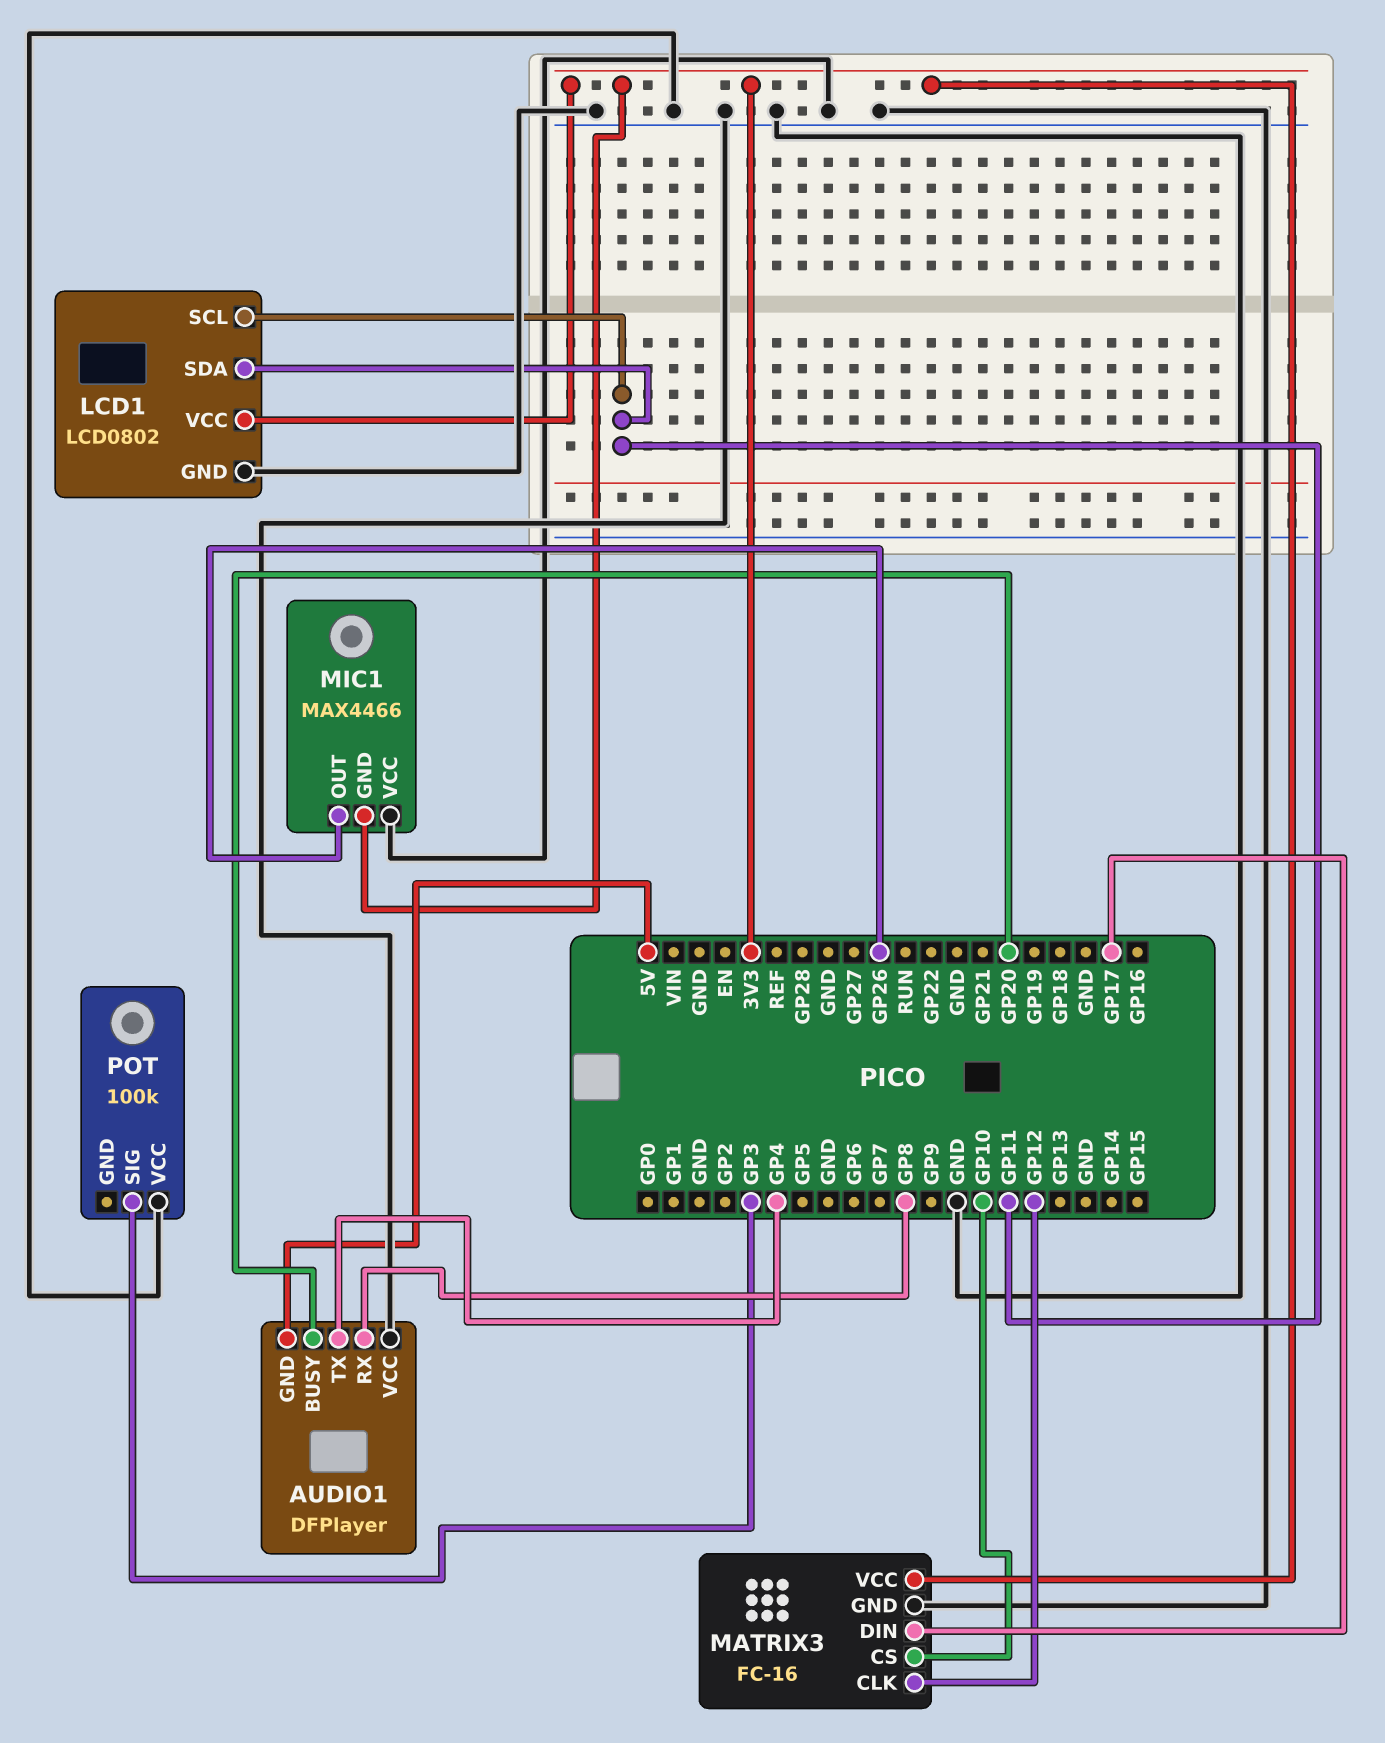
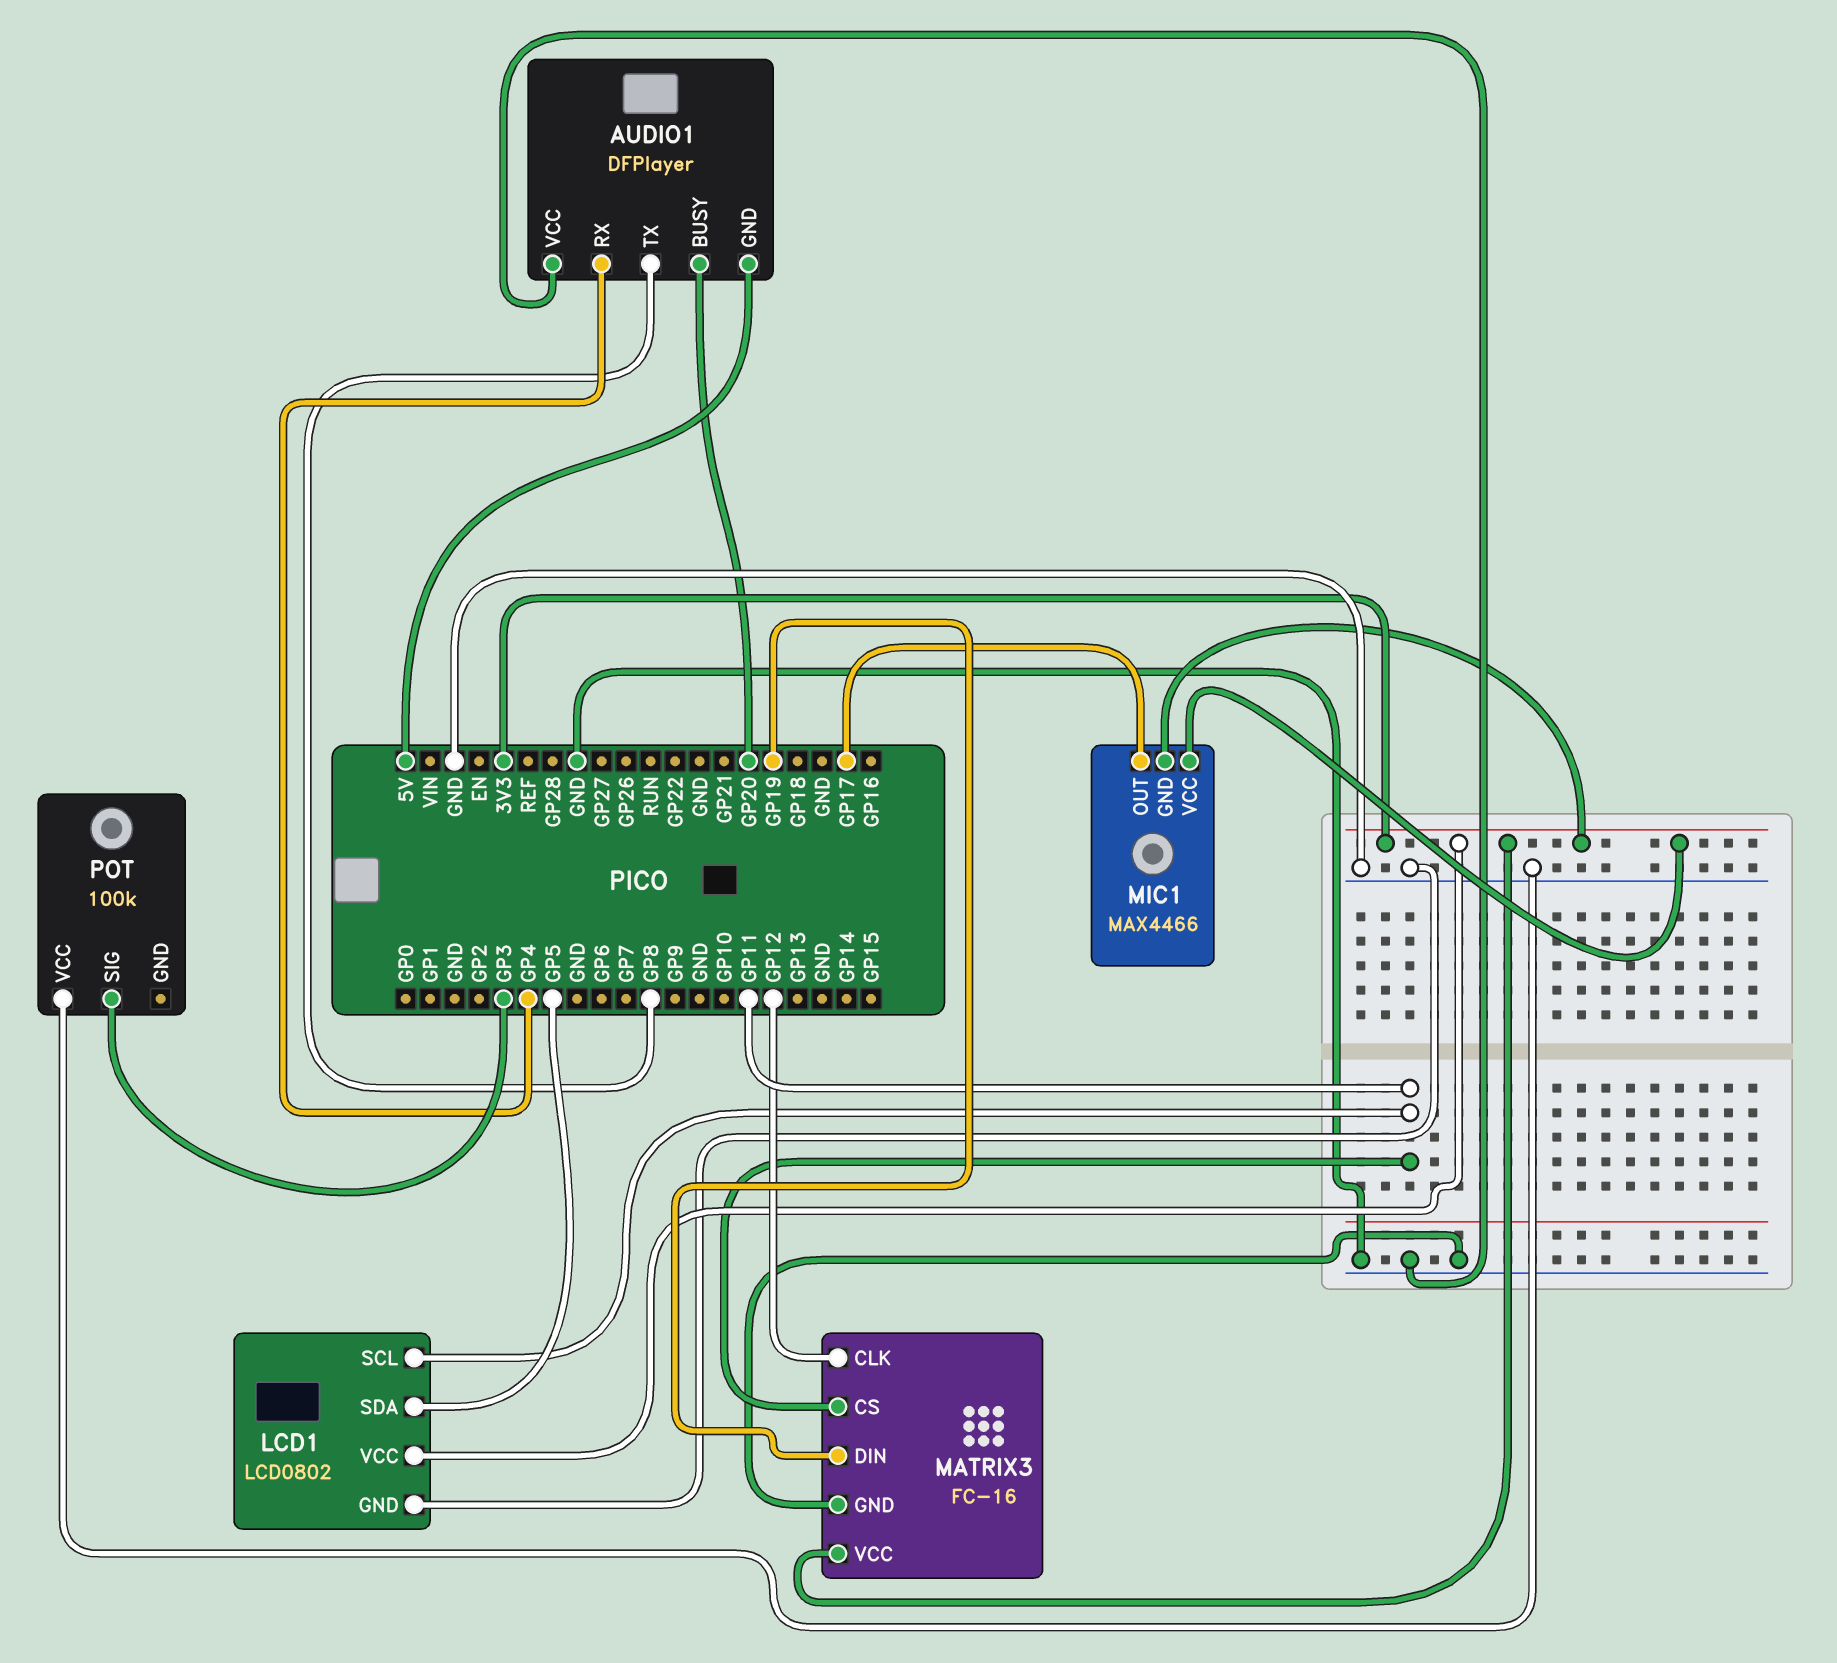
AUDIO1 pin RX: GP8 -> GP4
AUDIO1 pin TX: GP4 -> GP8
LCD1 pin SDA: GP11 -> GP5
MATRIX3 pin CS: GP10 -> GP11
MATRIX3 pin DIN: GP17 -> GP19
MIC1 pin OUT: GP26 -> GP17
MIC1 pin VCC: GND -> 3V3

